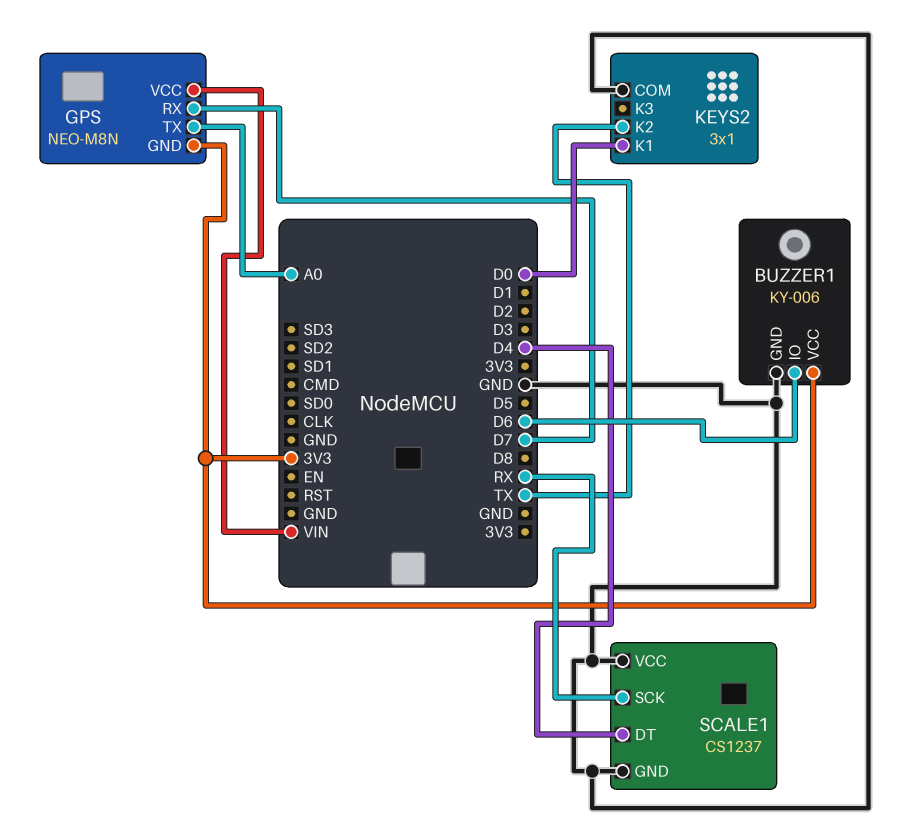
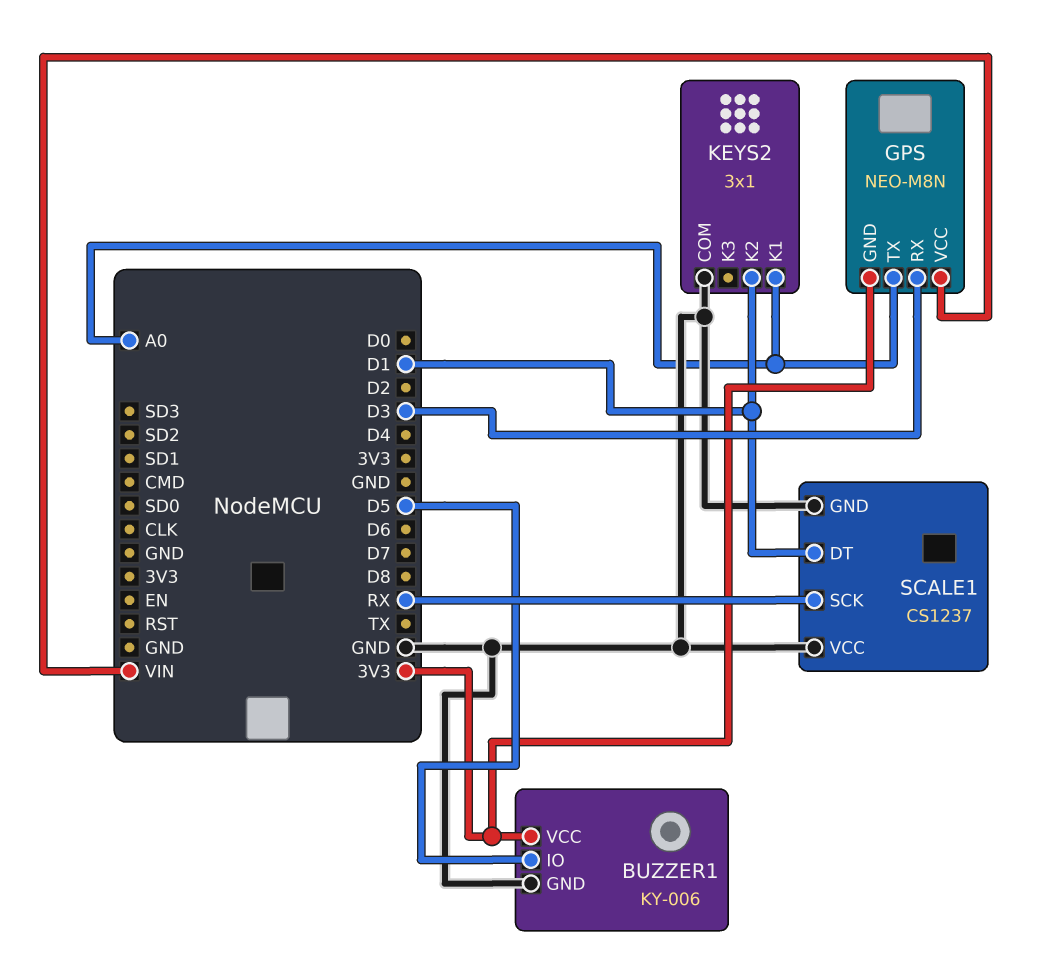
BUZZER1 pin IO: D6 -> D5
GPS pin RX: D7 -> D3
KEYS2 pin K1: D0 -> A0
KEYS2 pin K2: TX -> D1
SCALE1 pin DT: D4 -> D1

